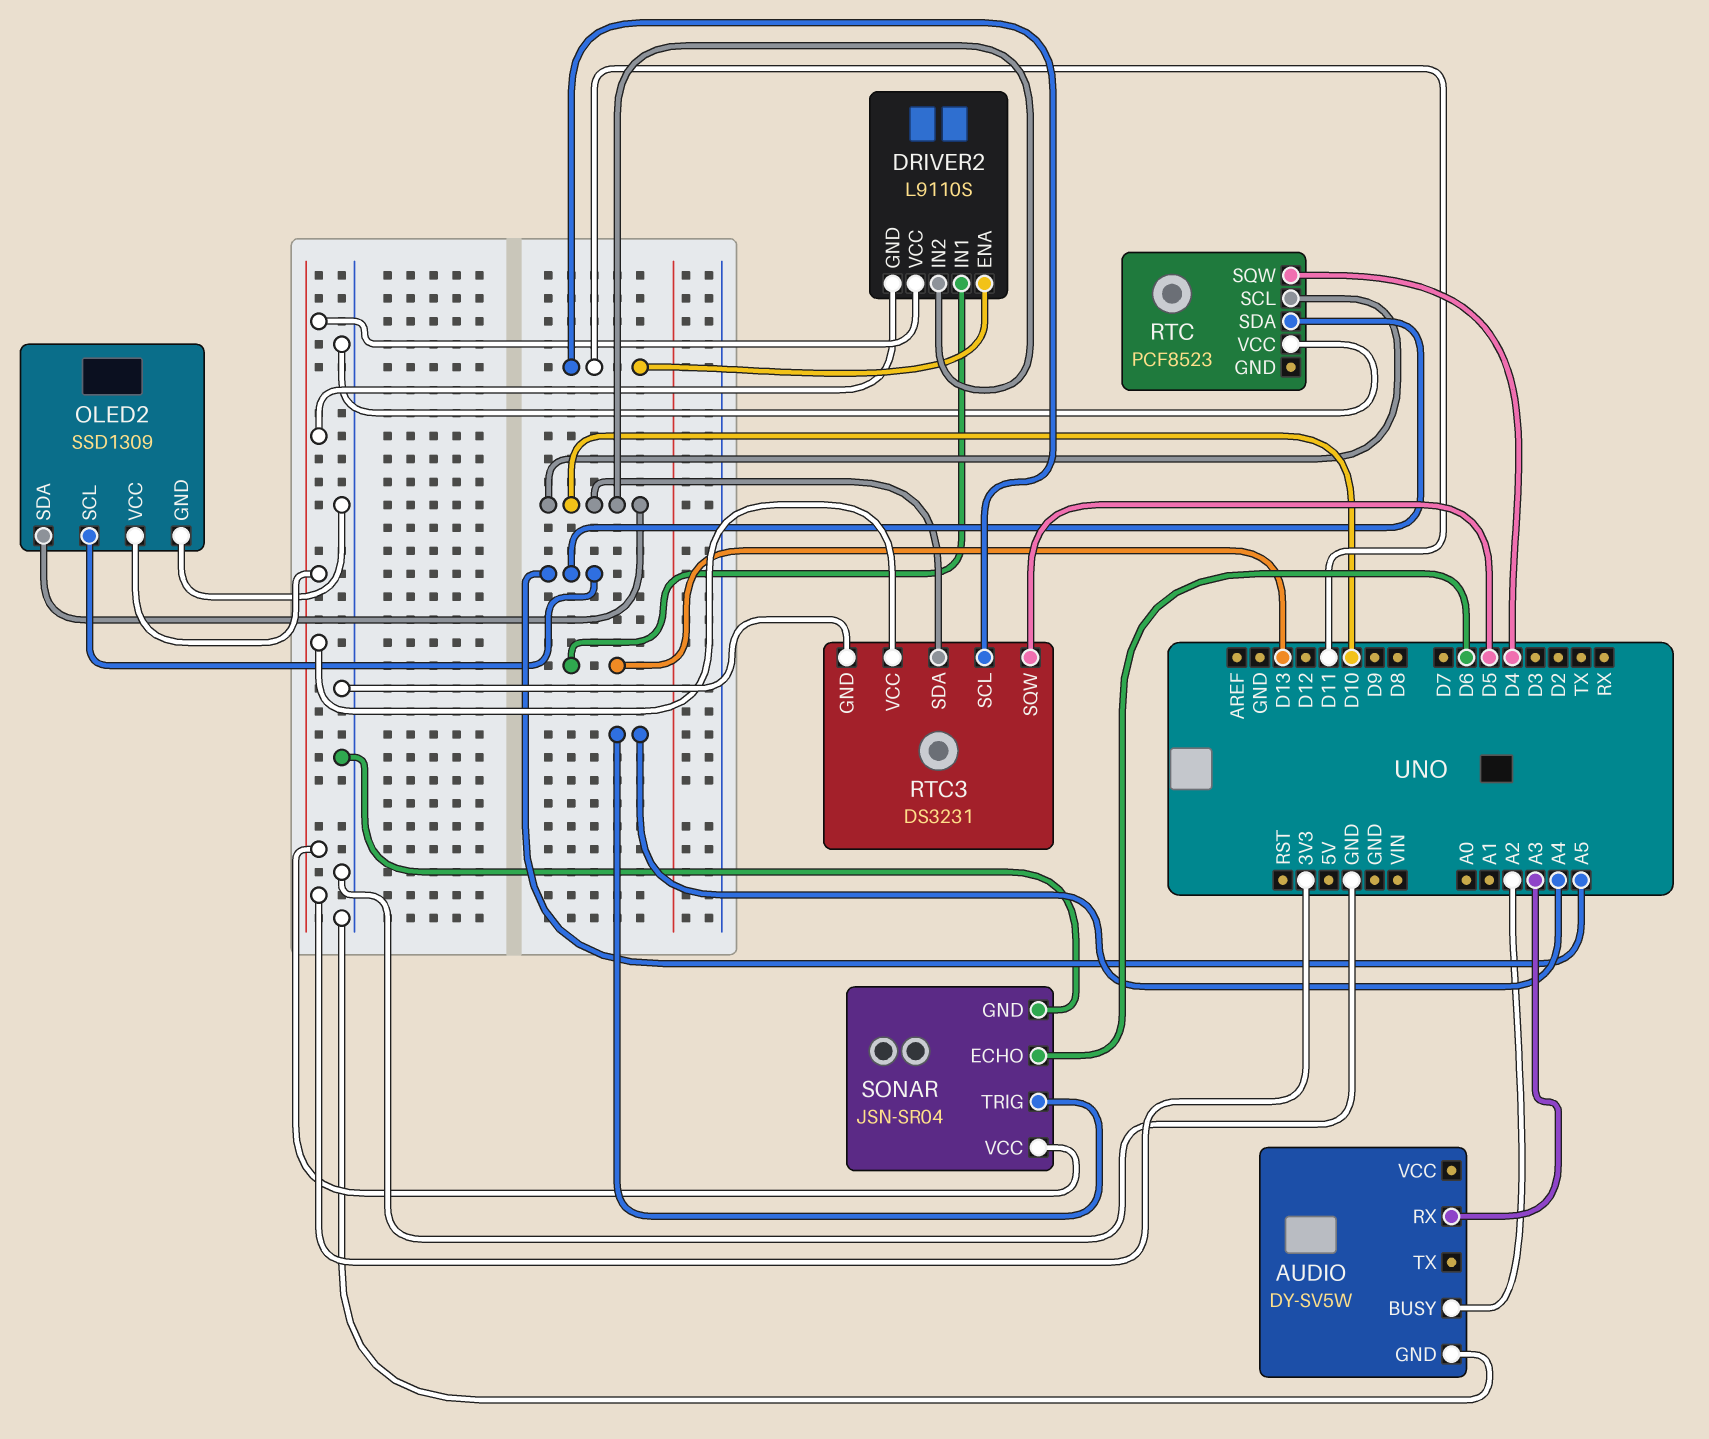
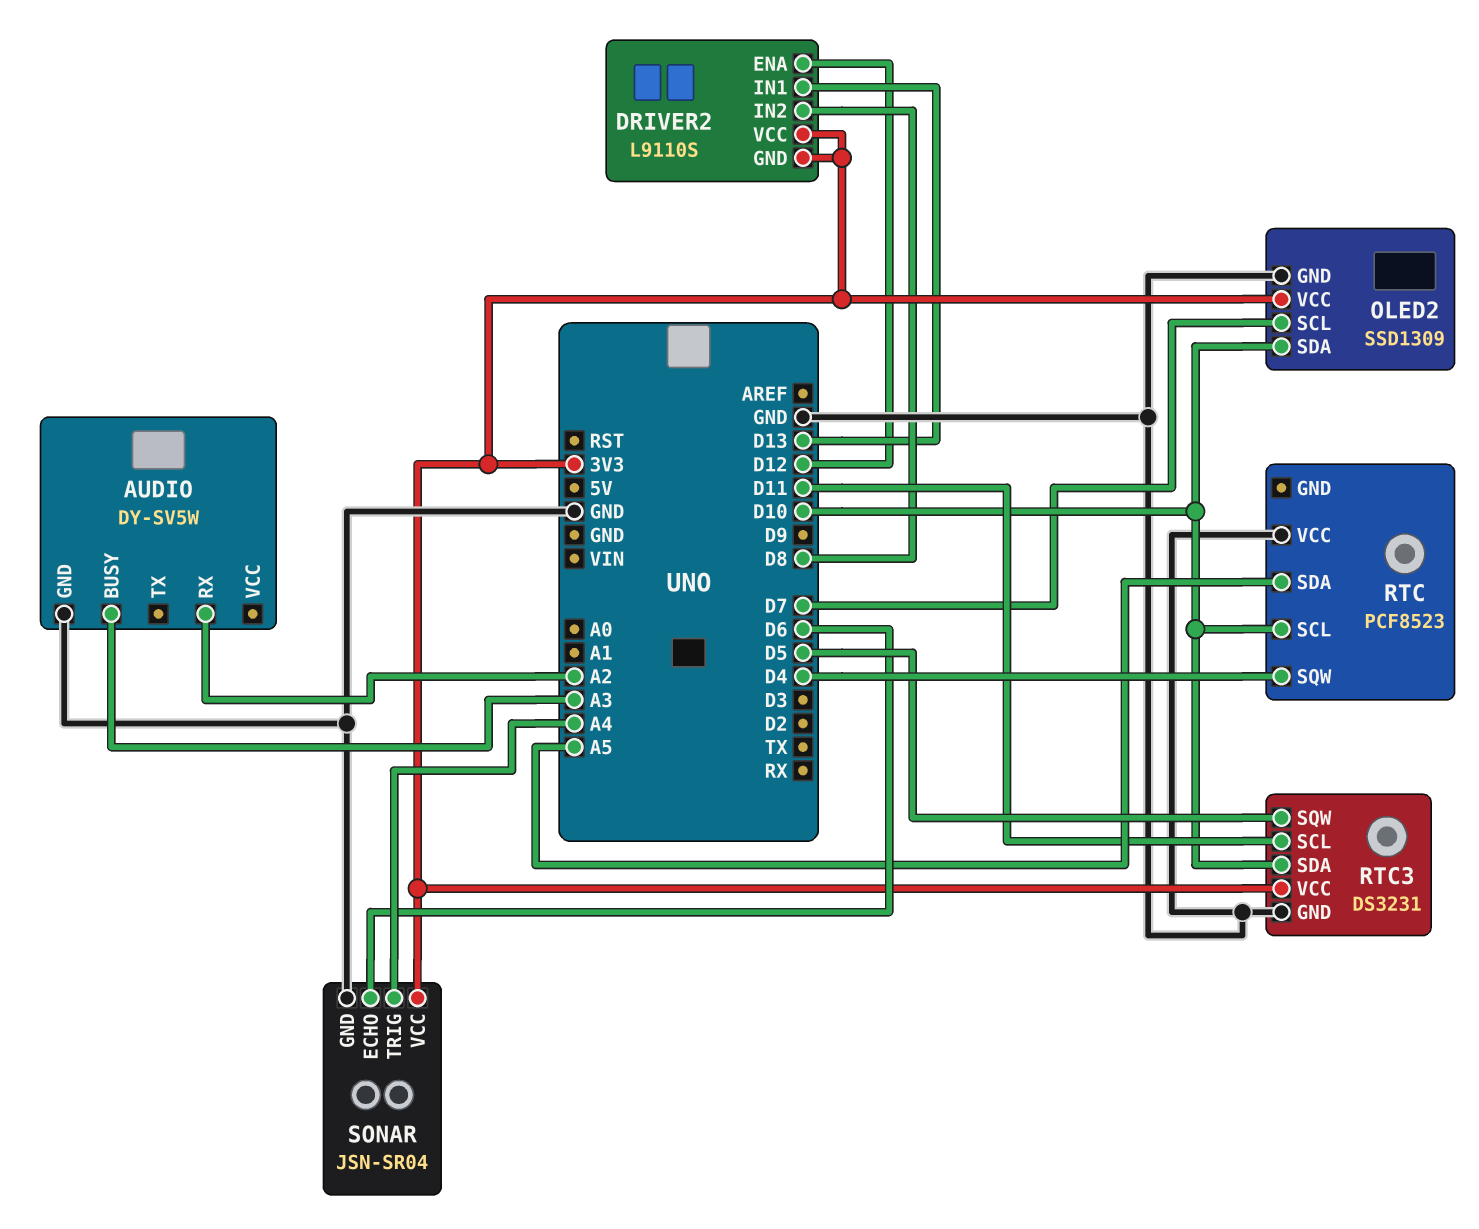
AUDIO pin BUSY: A2 -> A3
AUDIO pin RX: A3 -> A2
DRIVER2 pin ENA: D11 -> D12
DRIVER2 pin IN2: D10 -> D8
OLED2 pin SCL: A5 -> D7

